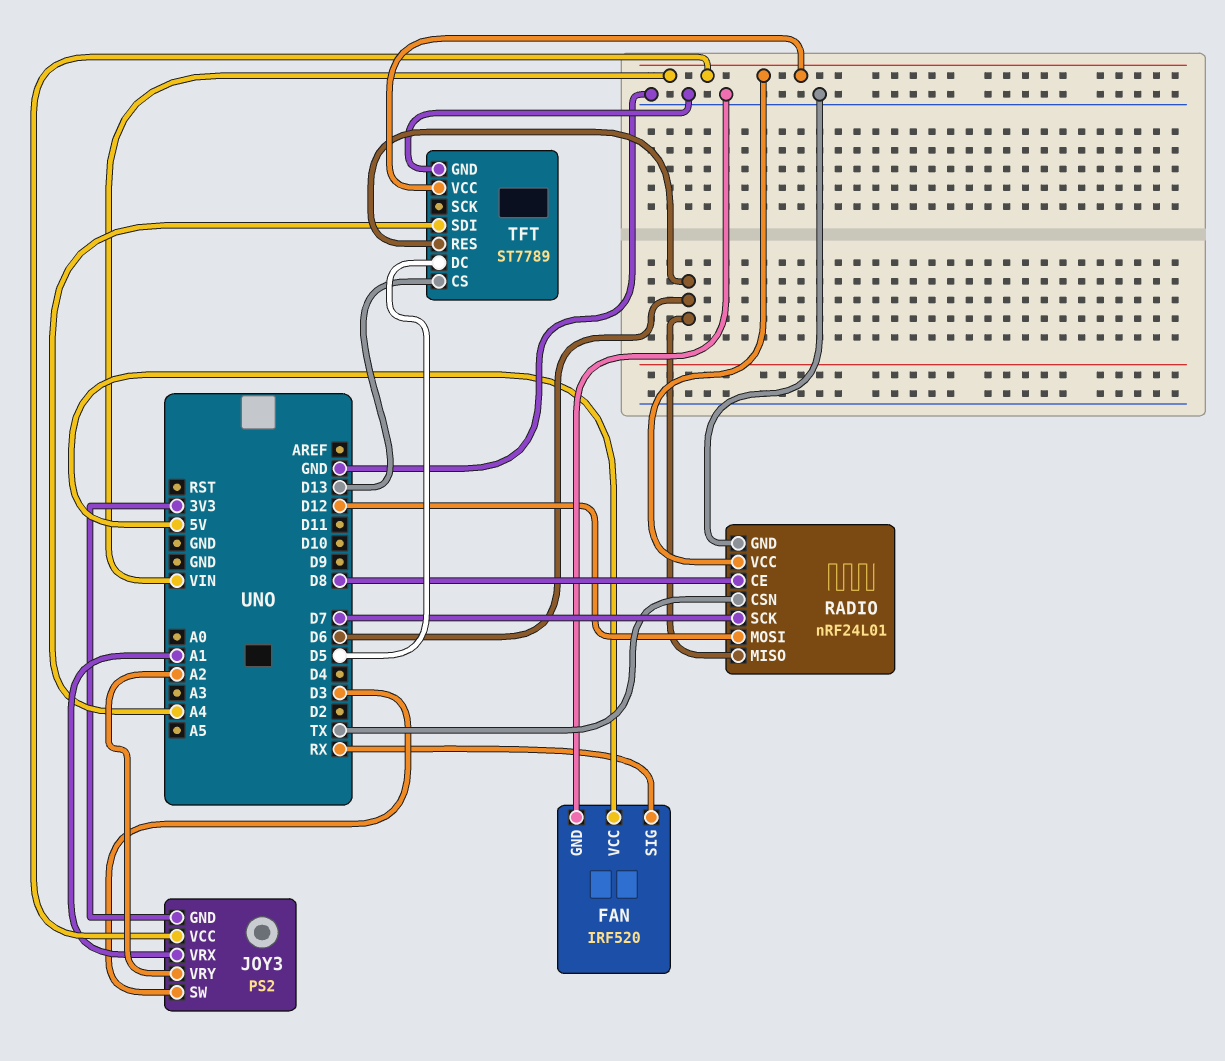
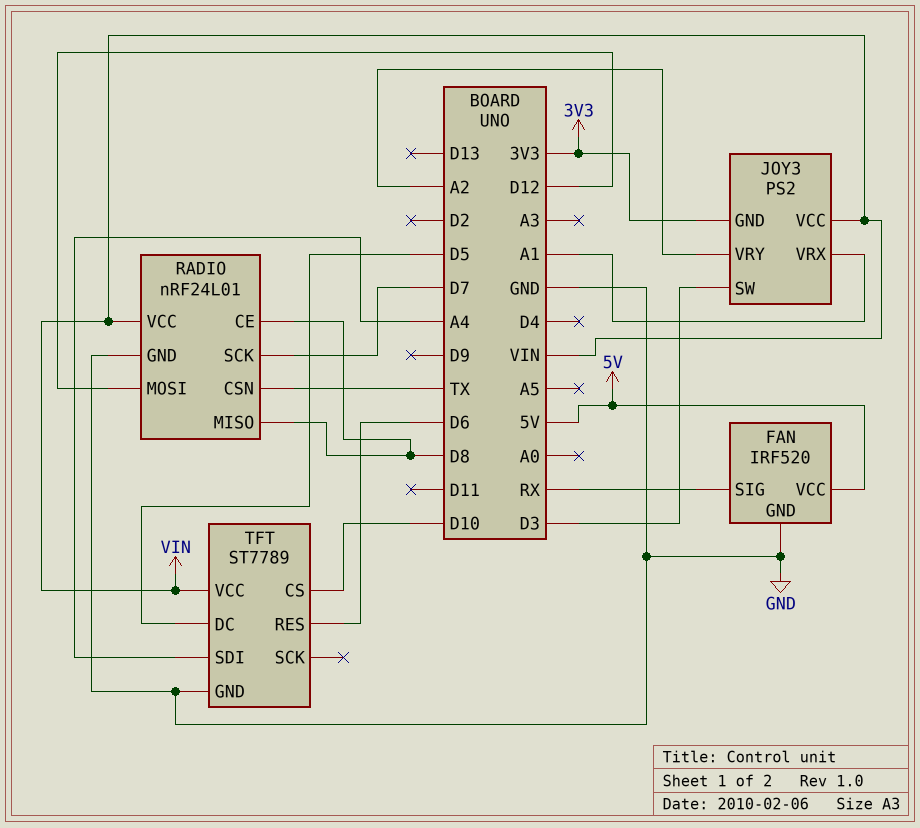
RADIO pin MISO: D6 -> D8
TFT pin CS: D13 -> D10

